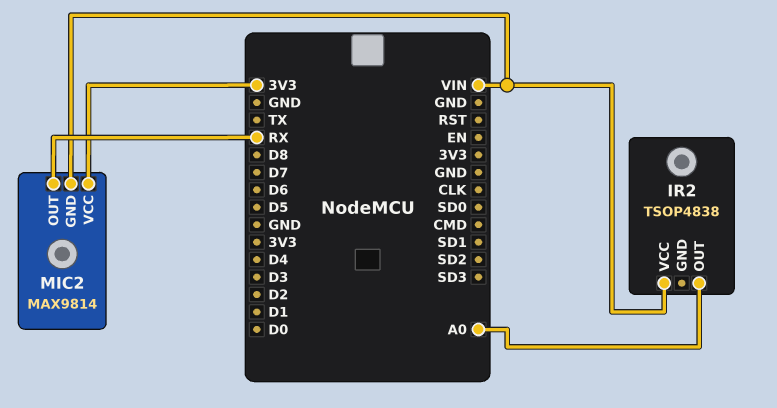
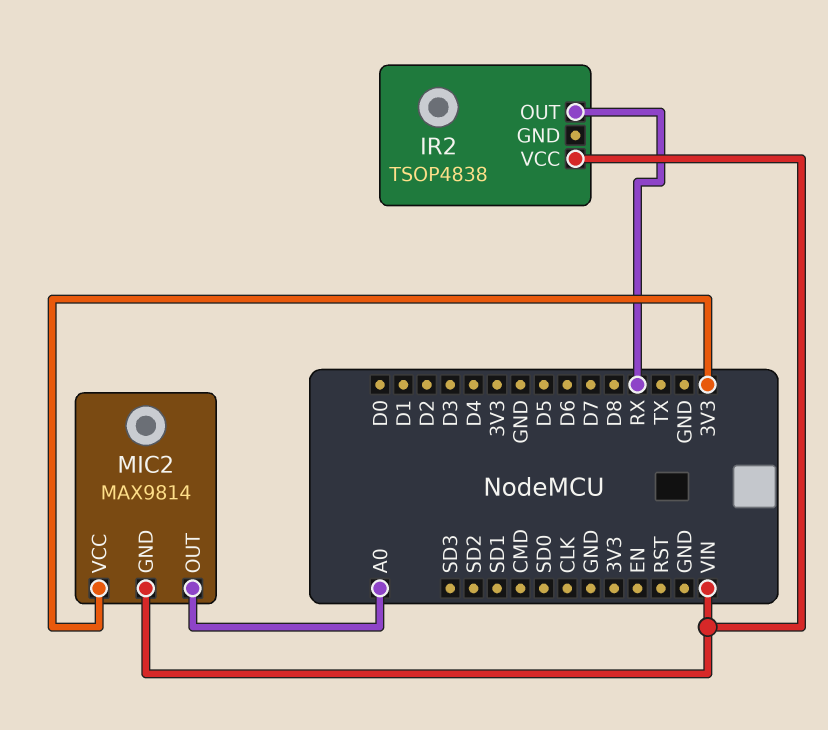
IR2 pin OUT: A0 -> RX
MIC2 pin OUT: RX -> A0

